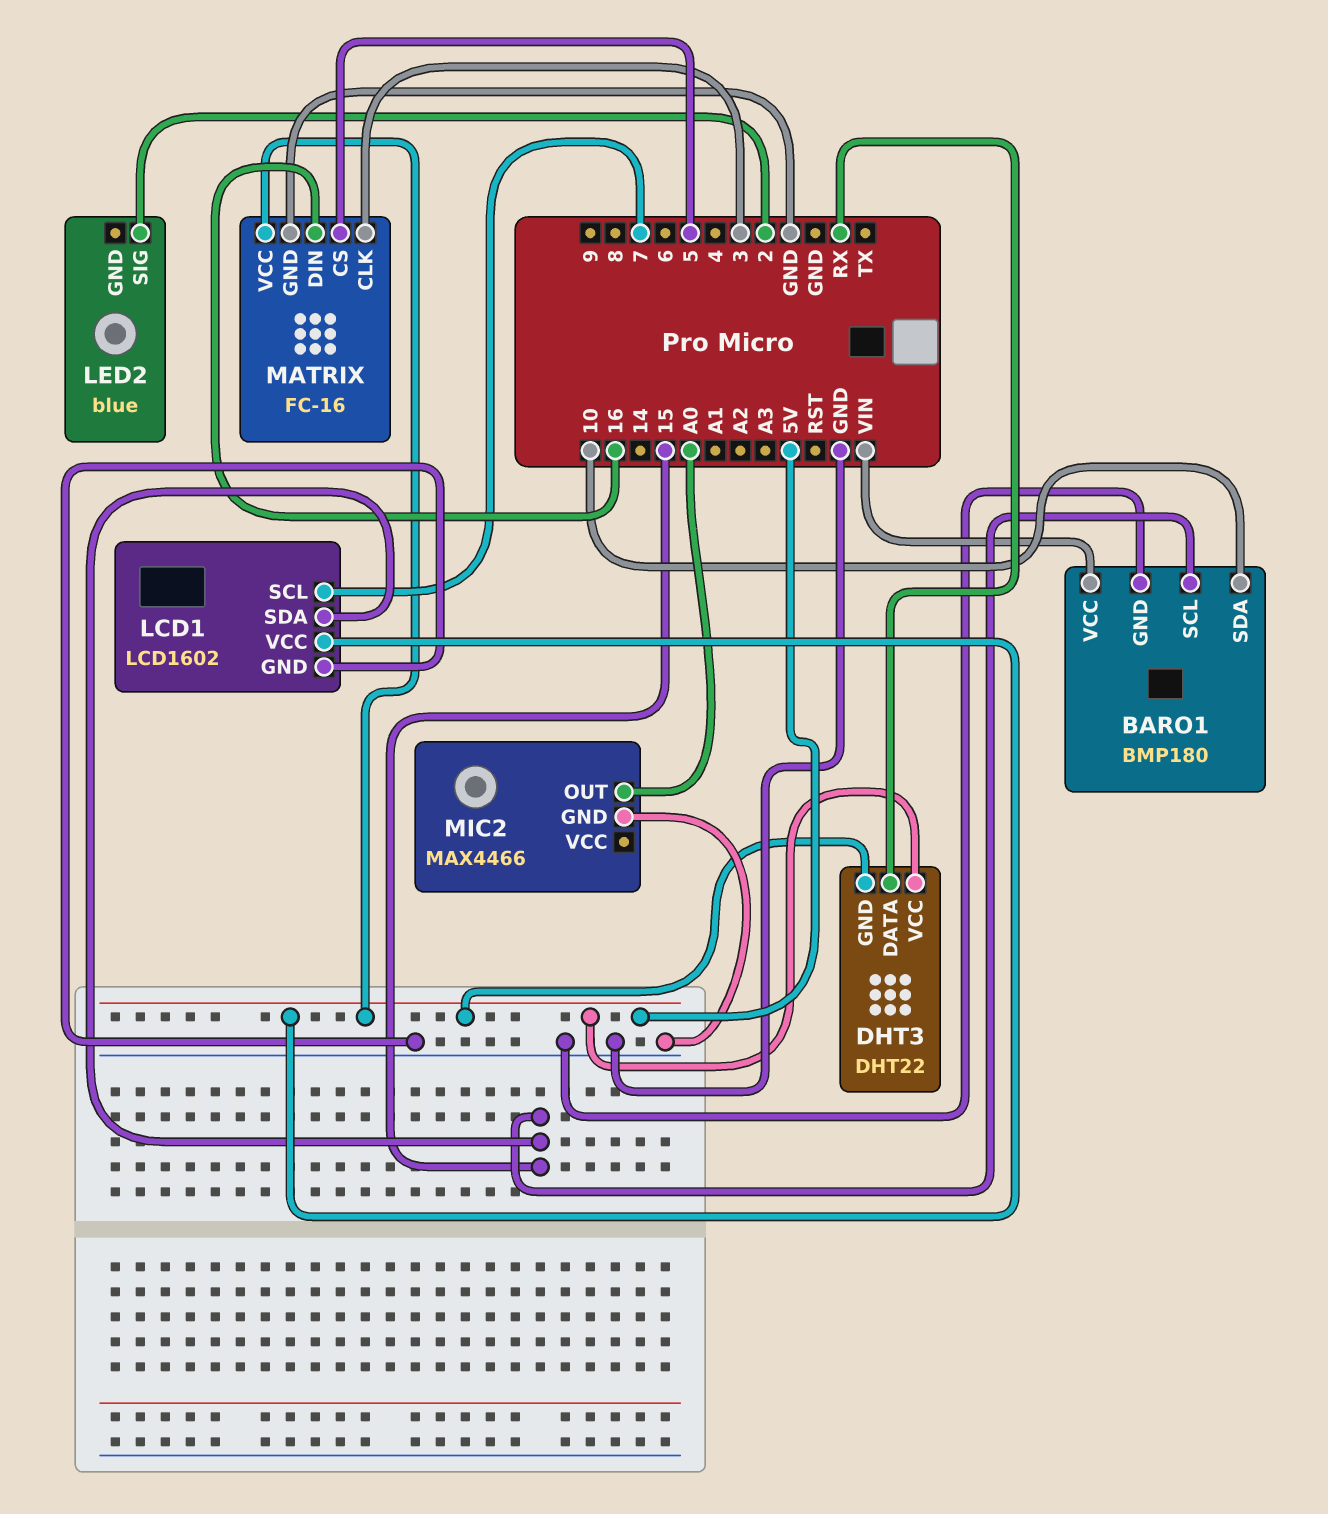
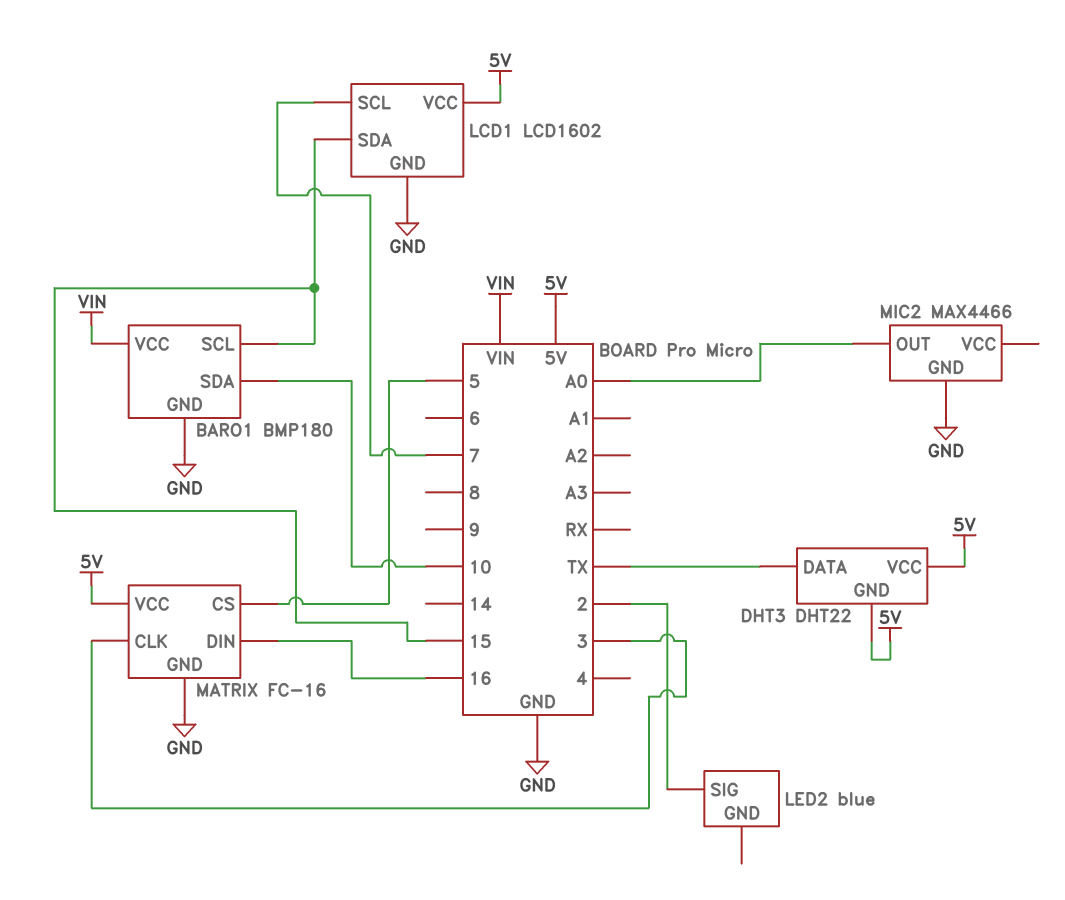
DHT3 pin DATA: RX -> TX

